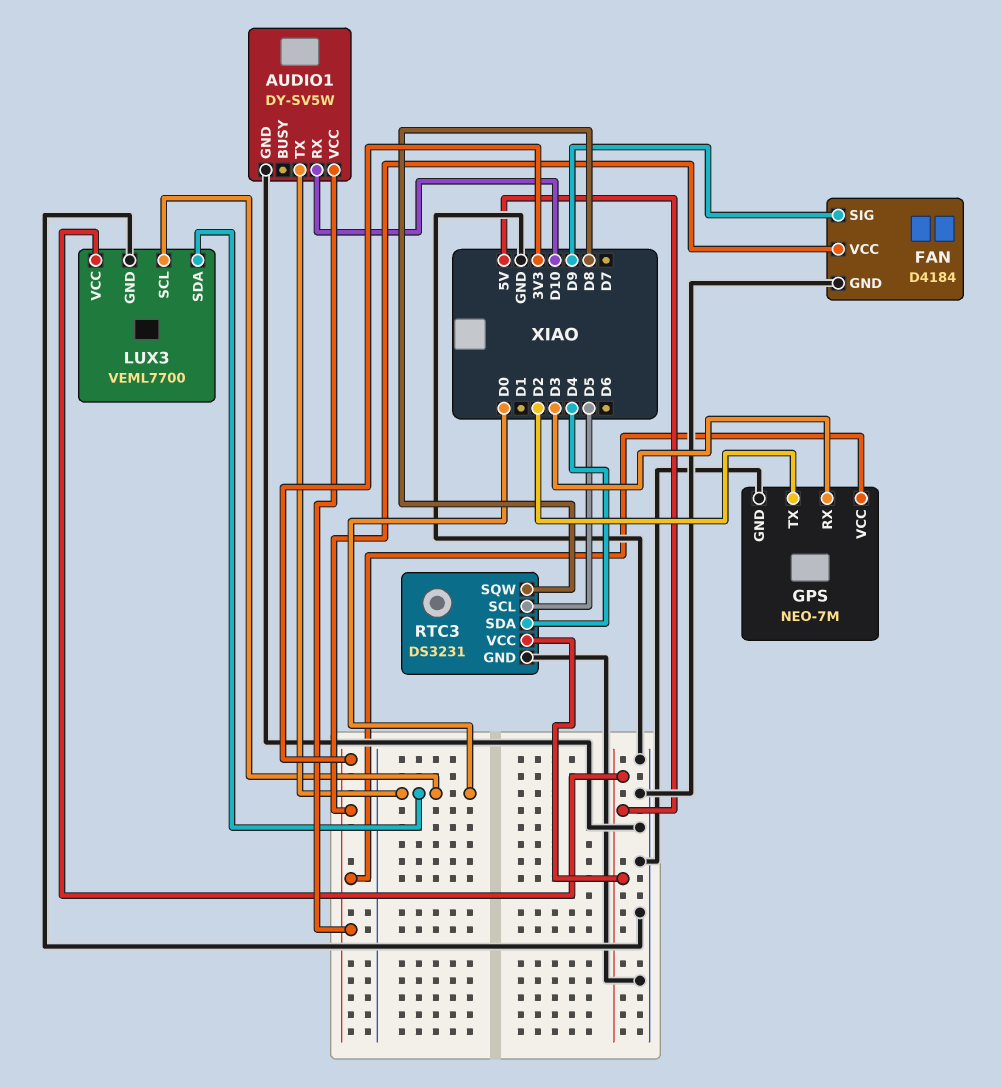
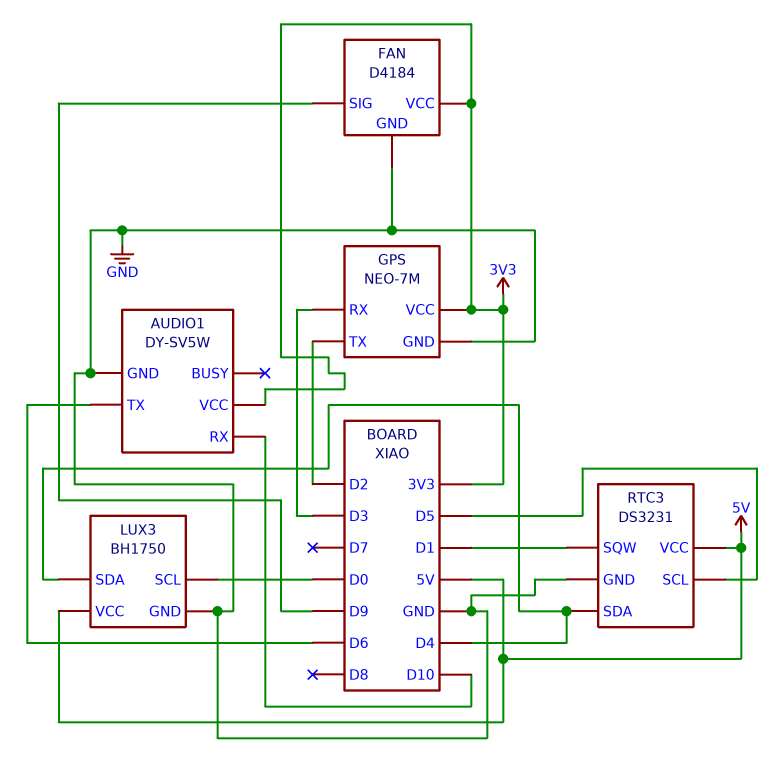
AUDIO1 pin TX: D0 -> D6
LUX3: VEML7700 -> BH1750
LUX3 pin SDA: D0 -> D4
RTC3 pin SQW: D8 -> D1

